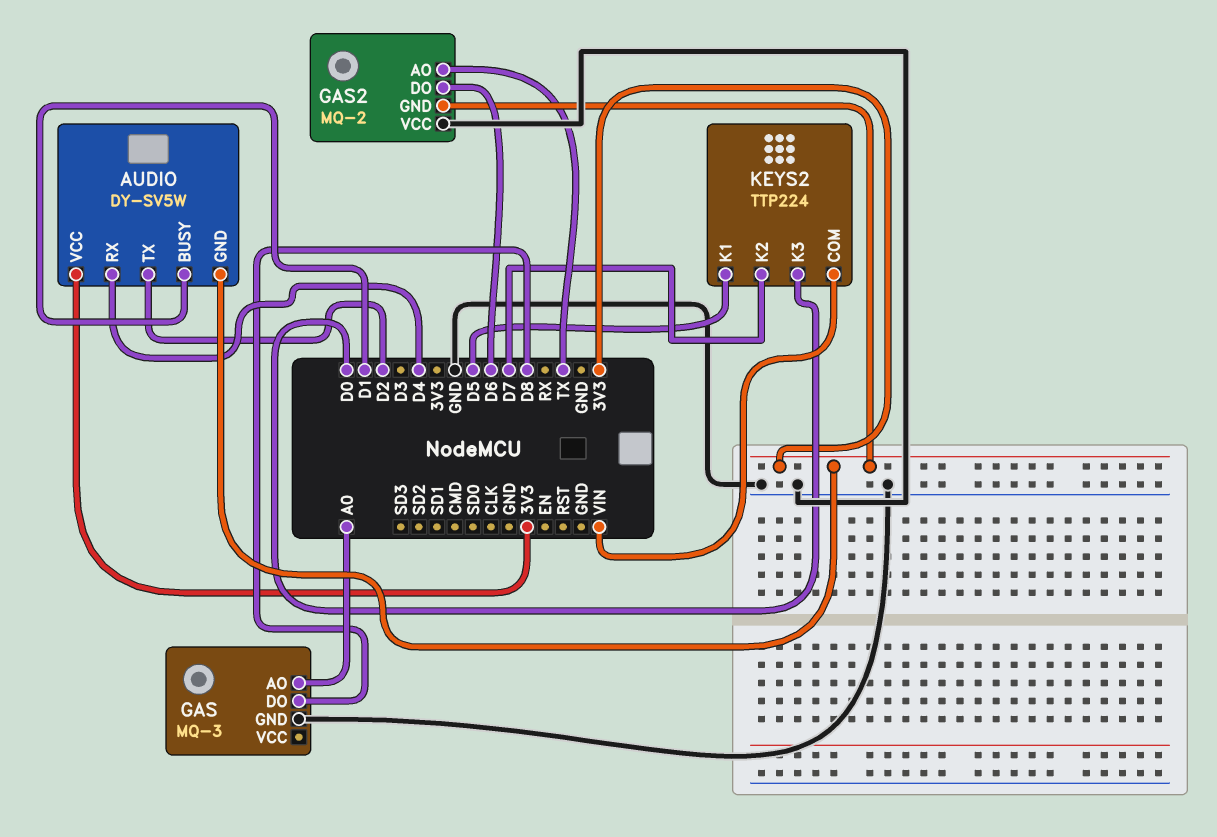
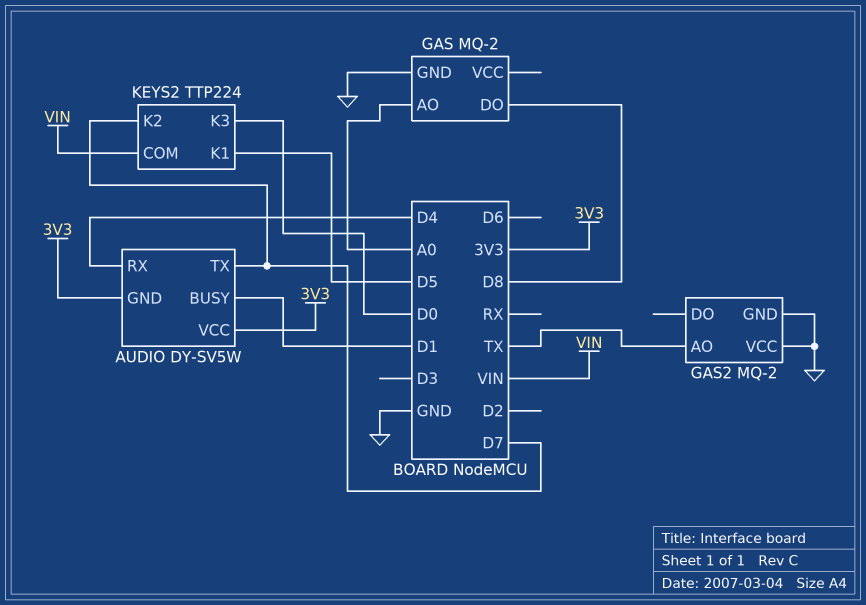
AUDIO pin TX: D2 -> D7
GAS: MQ-3 -> MQ-2
GAS2 pin DO: D6 -> none
GAS2 pin GND: 3V3 -> GND

